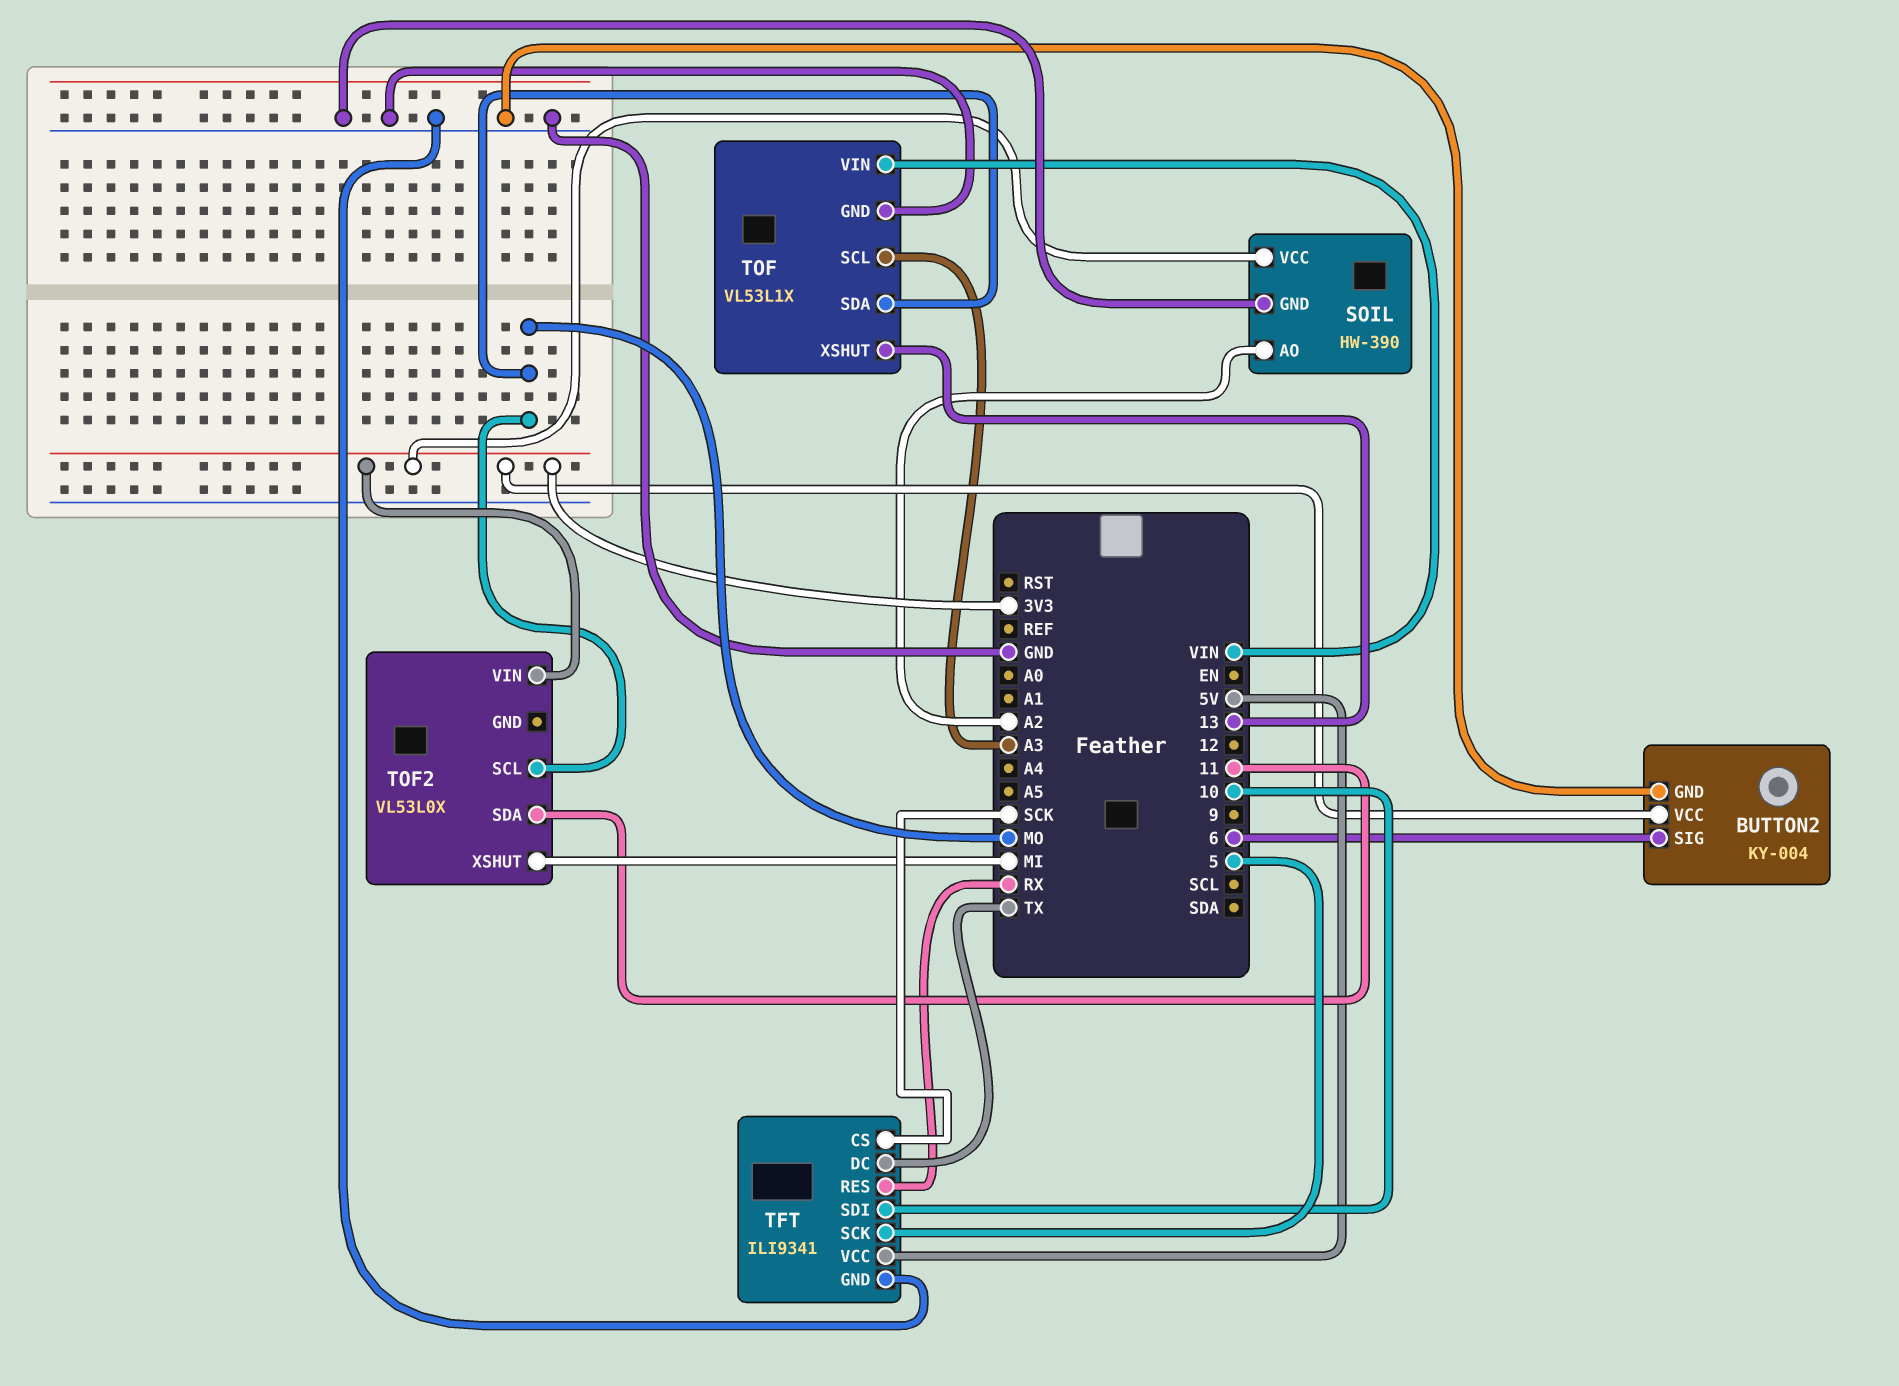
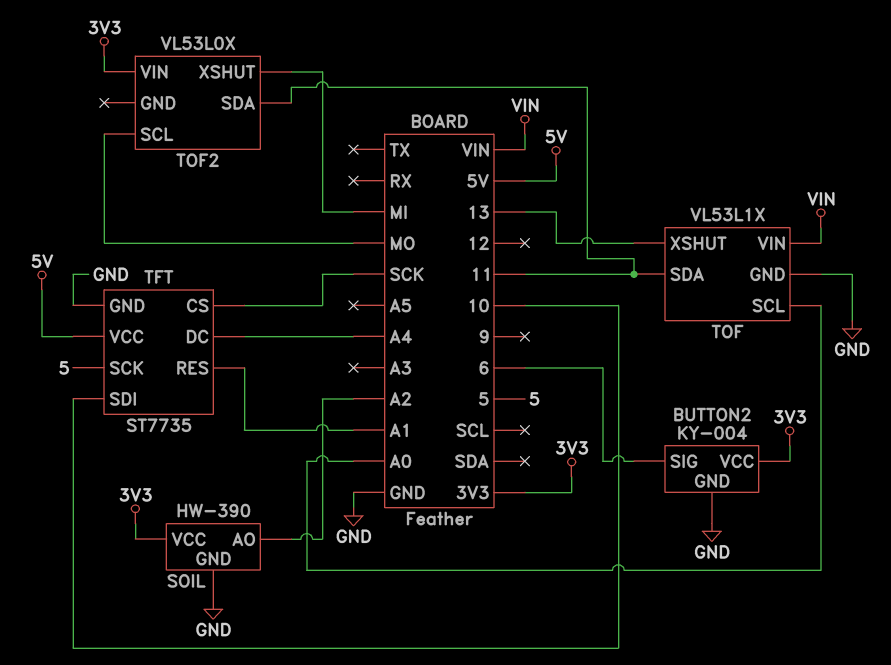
TFT: ILI9341 -> ST7735
TFT pin DC: TX -> A4
TFT pin RES: RX -> A1
TOF pin SCL: A3 -> A0
TOF pin SDA: MO -> 11

